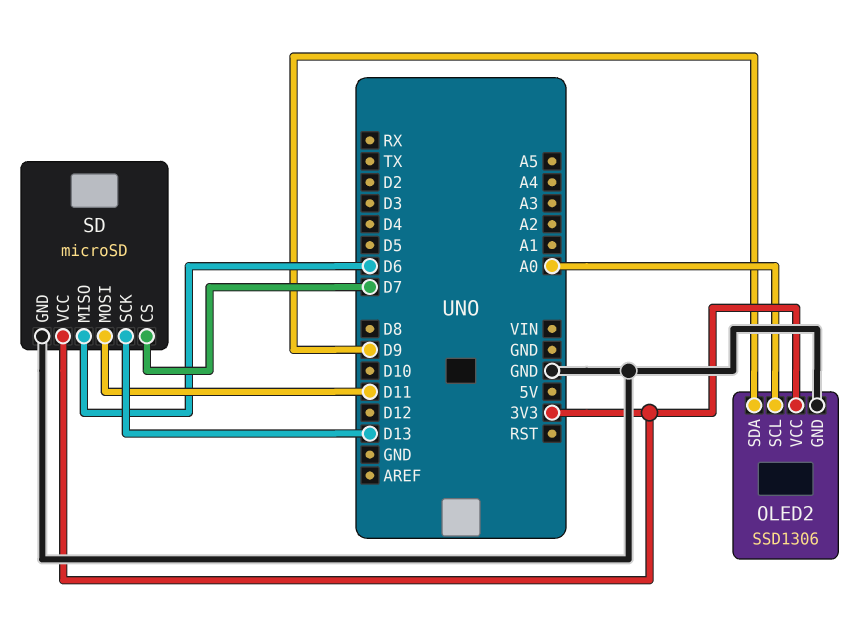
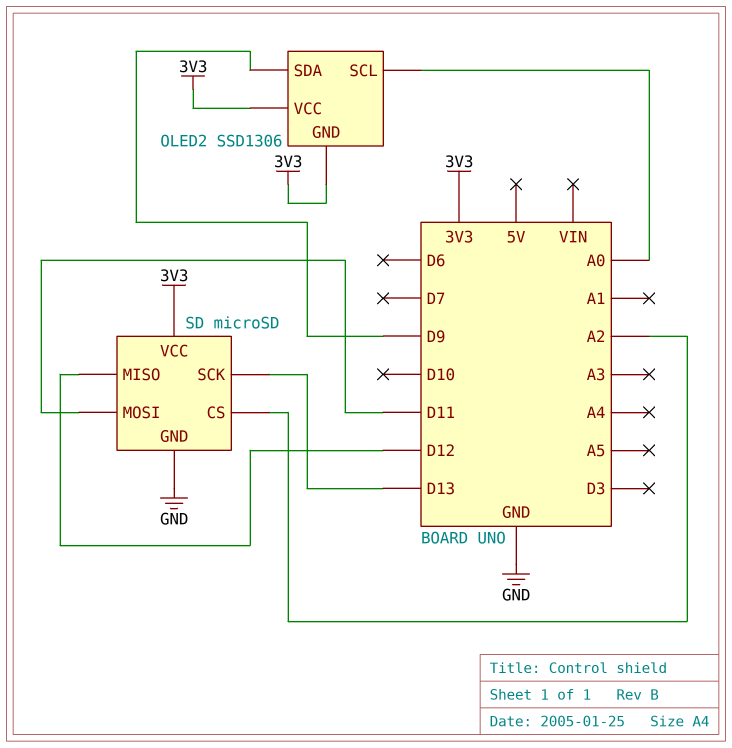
OLED2 pin GND: GND -> 3V3
SD pin CS: D7 -> A2
SD pin MISO: D6 -> D12

